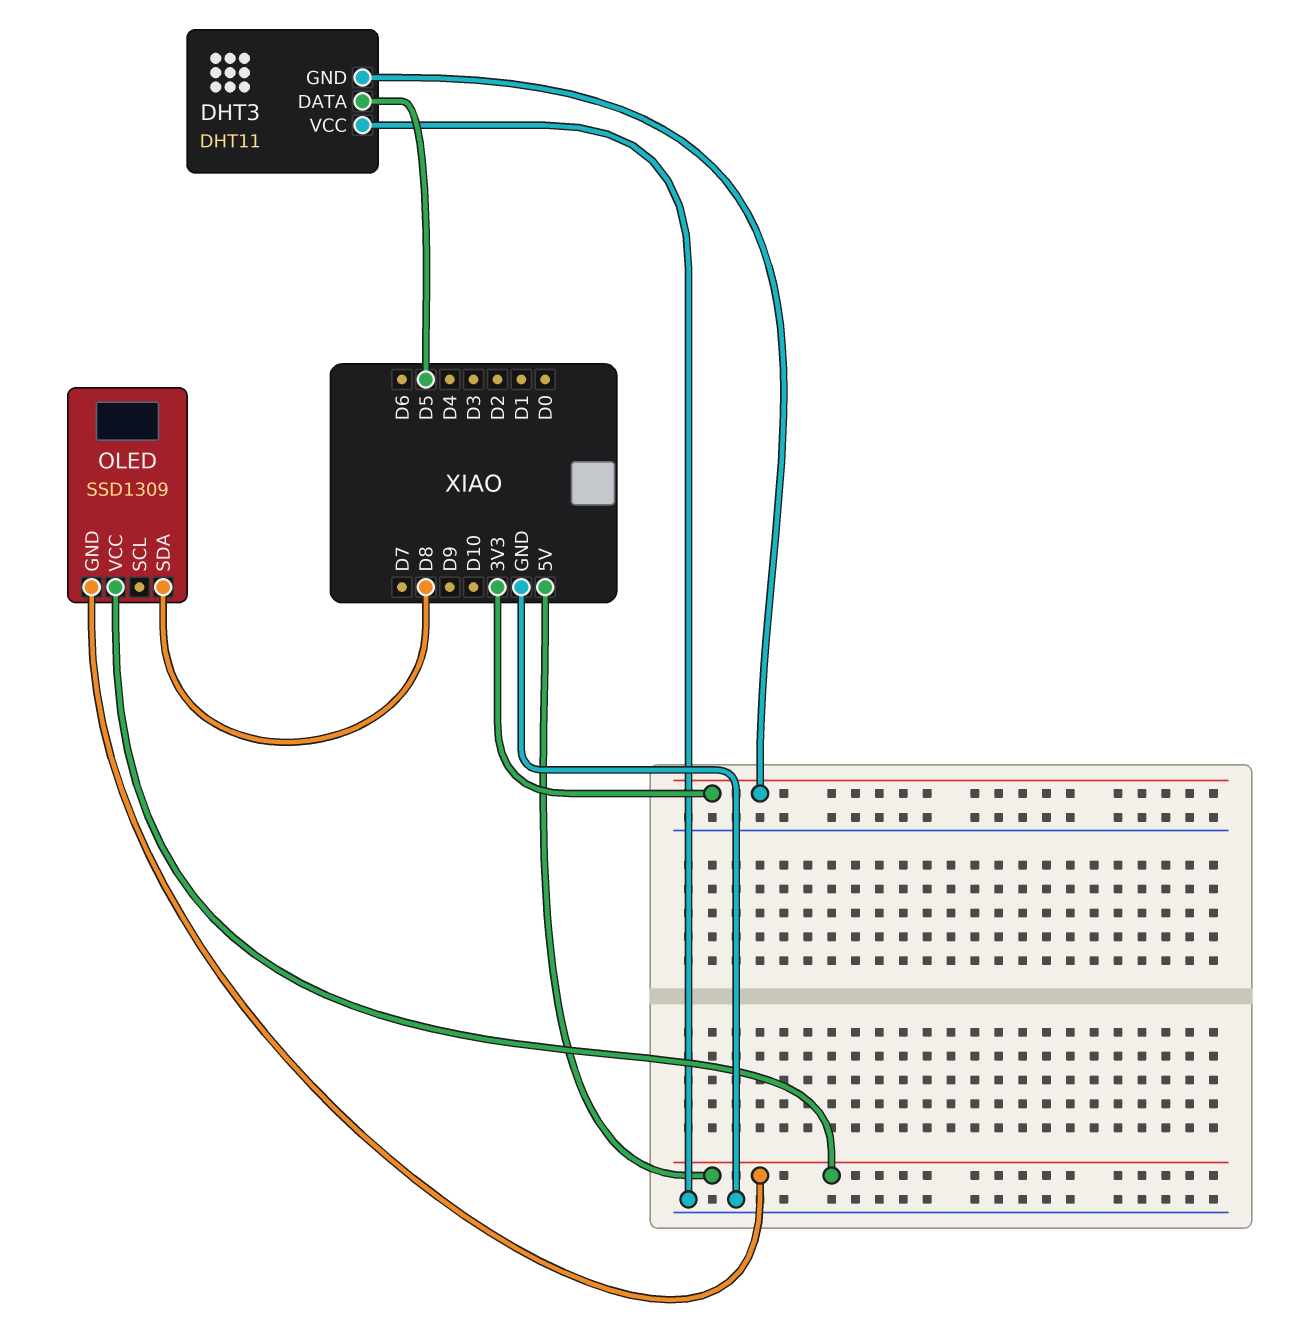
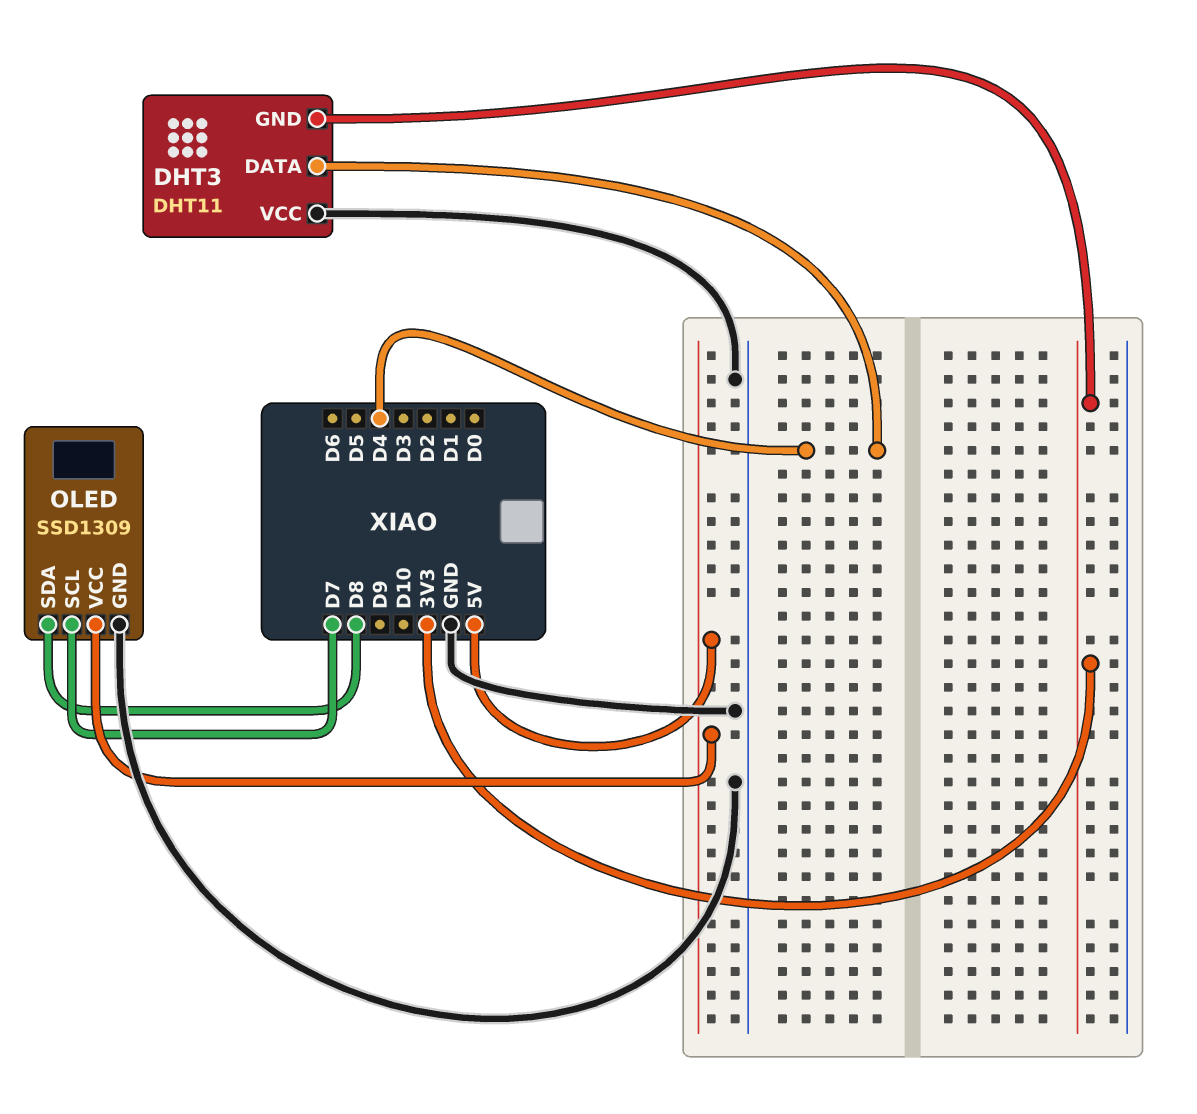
DHT3 pin DATA: D5 -> D4
OLED pin GND: 5V -> GND
OLED pin SCL: none -> D7

